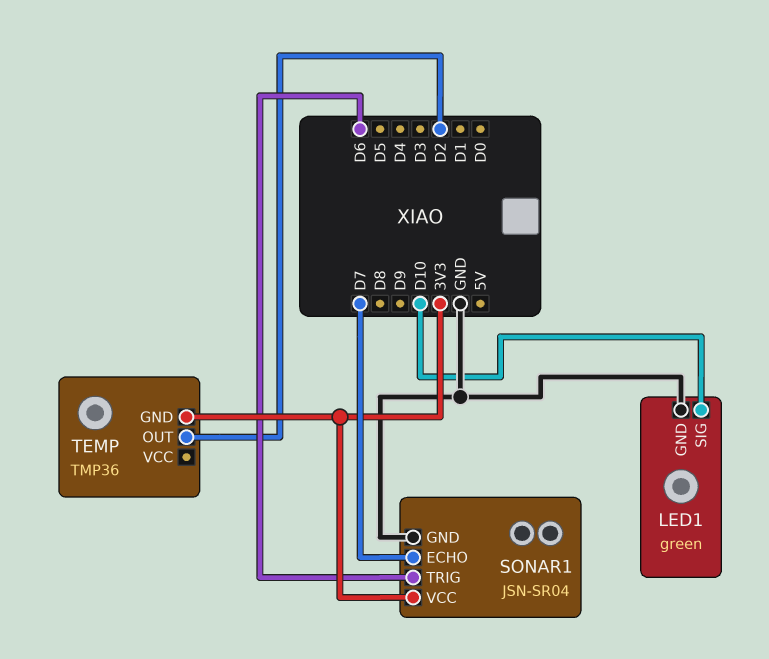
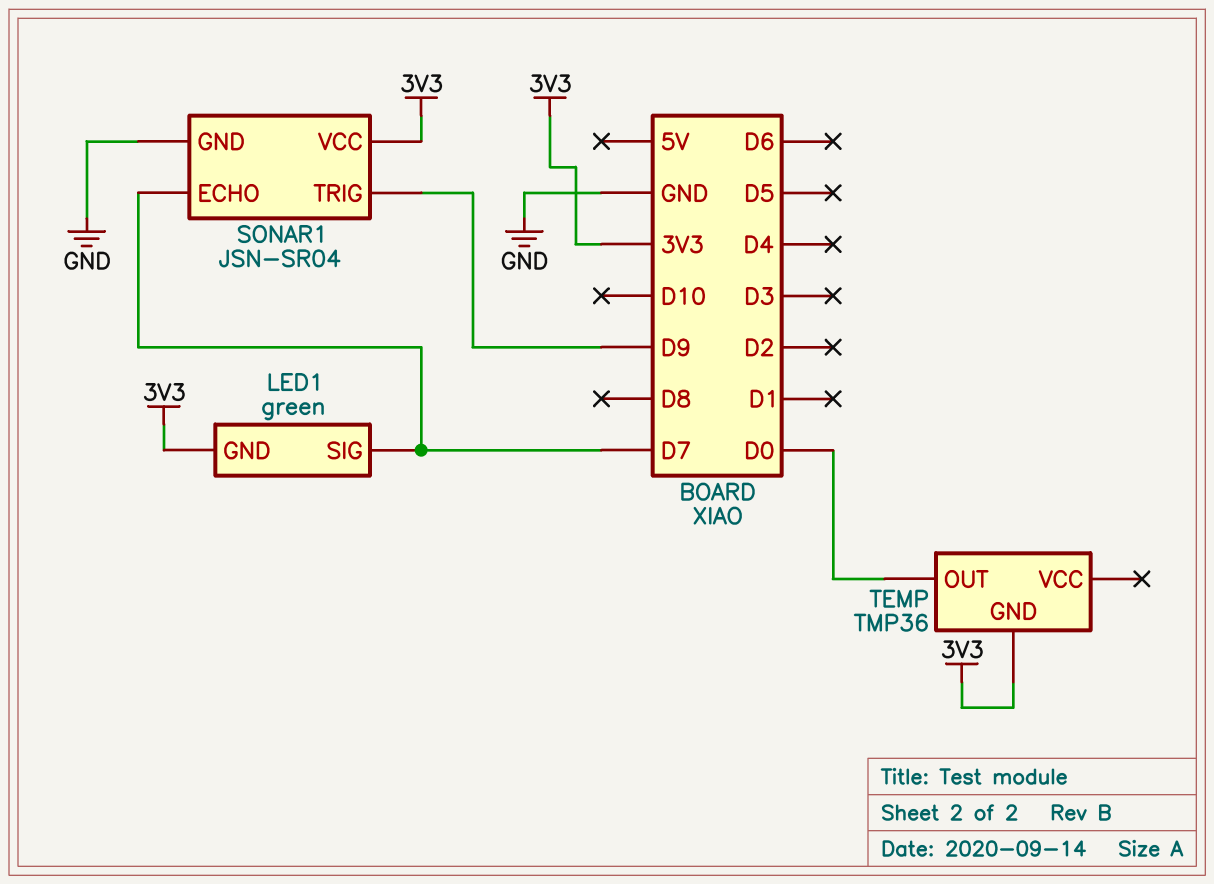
LED1 pin GND: GND -> 3V3
LED1 pin SIG: D10 -> D7
SONAR1 pin TRIG: D6 -> D9
TEMP pin OUT: D2 -> D0

